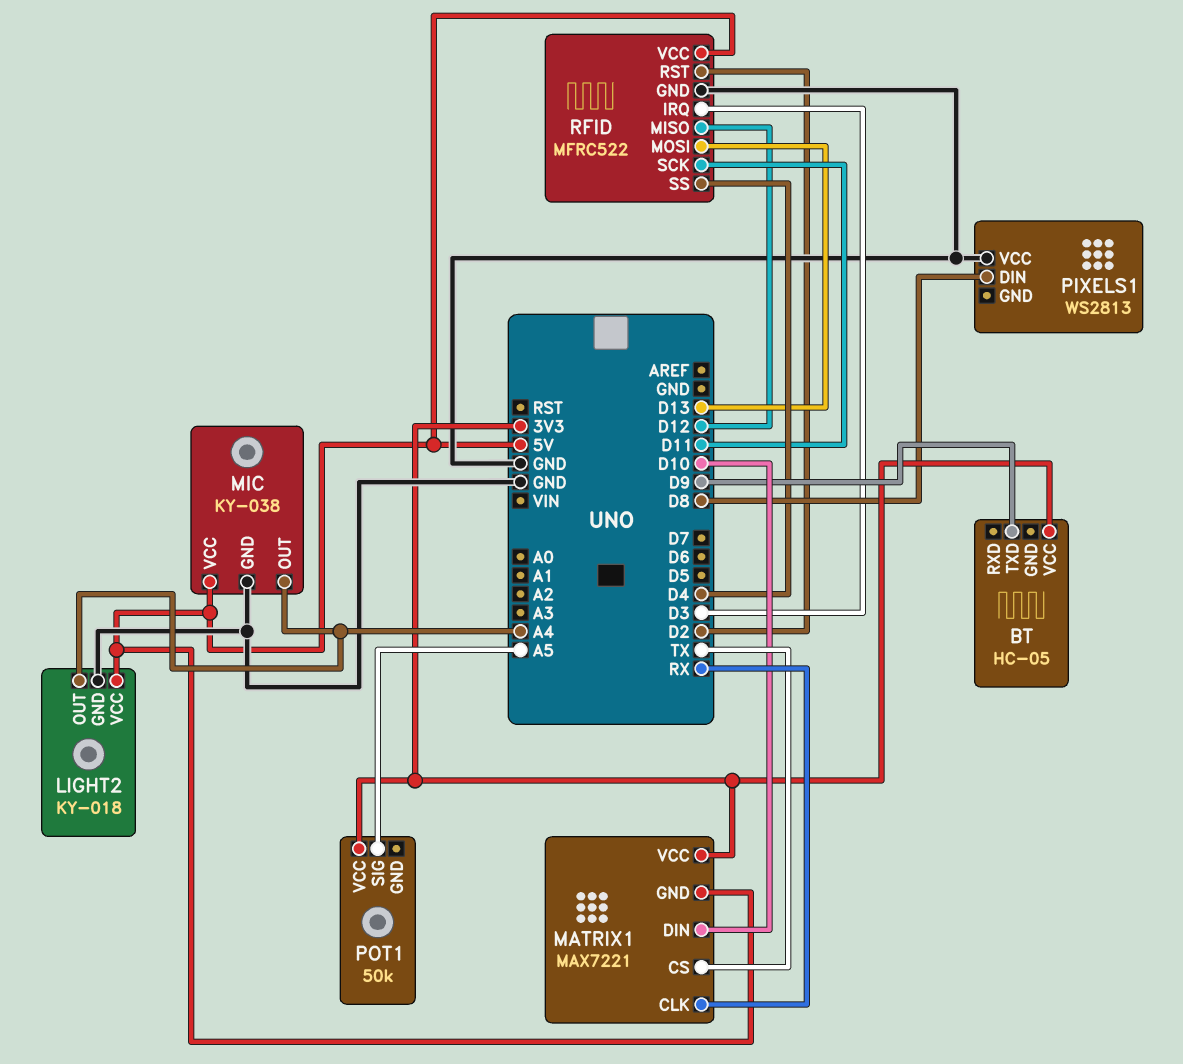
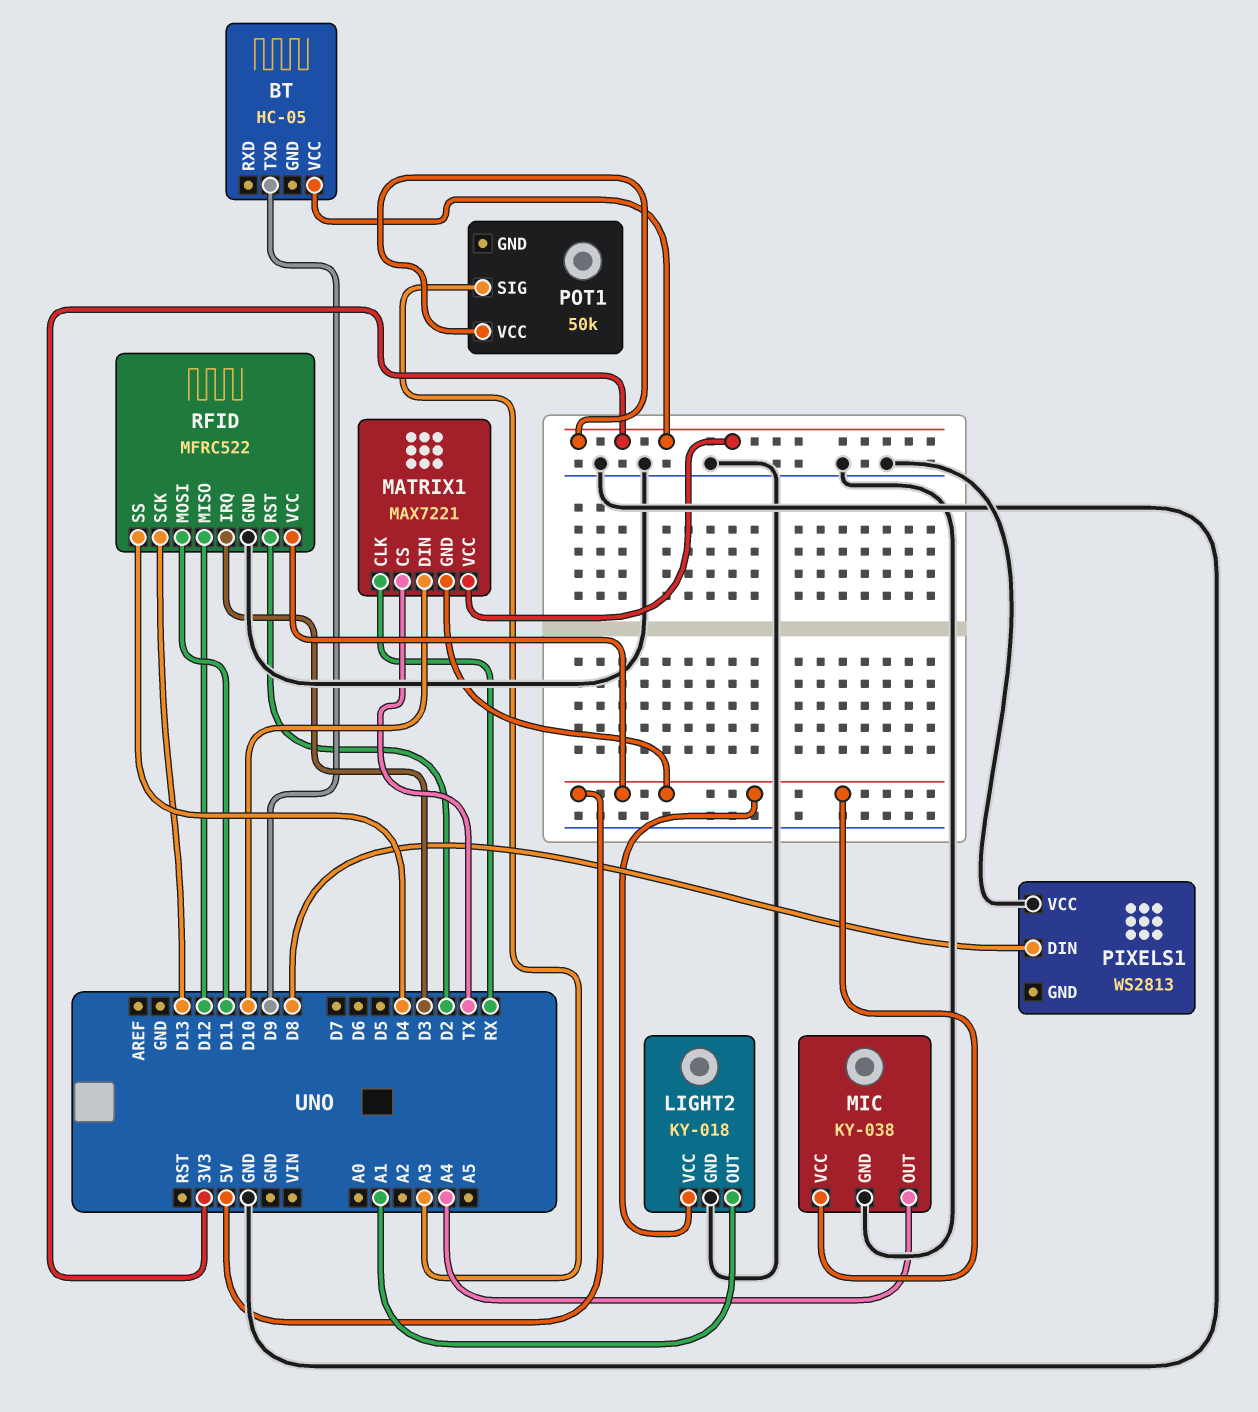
LIGHT2 pin OUT: A4 -> A1
POT1 pin SIG: A5 -> A3
RFID pin MOSI: D13 -> D11
RFID pin SCK: D11 -> D13

